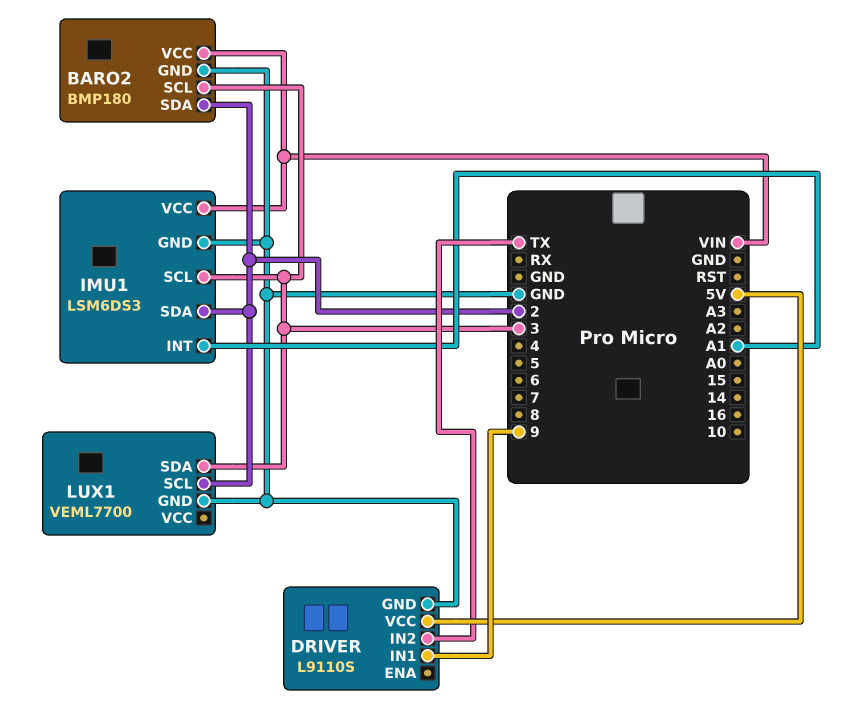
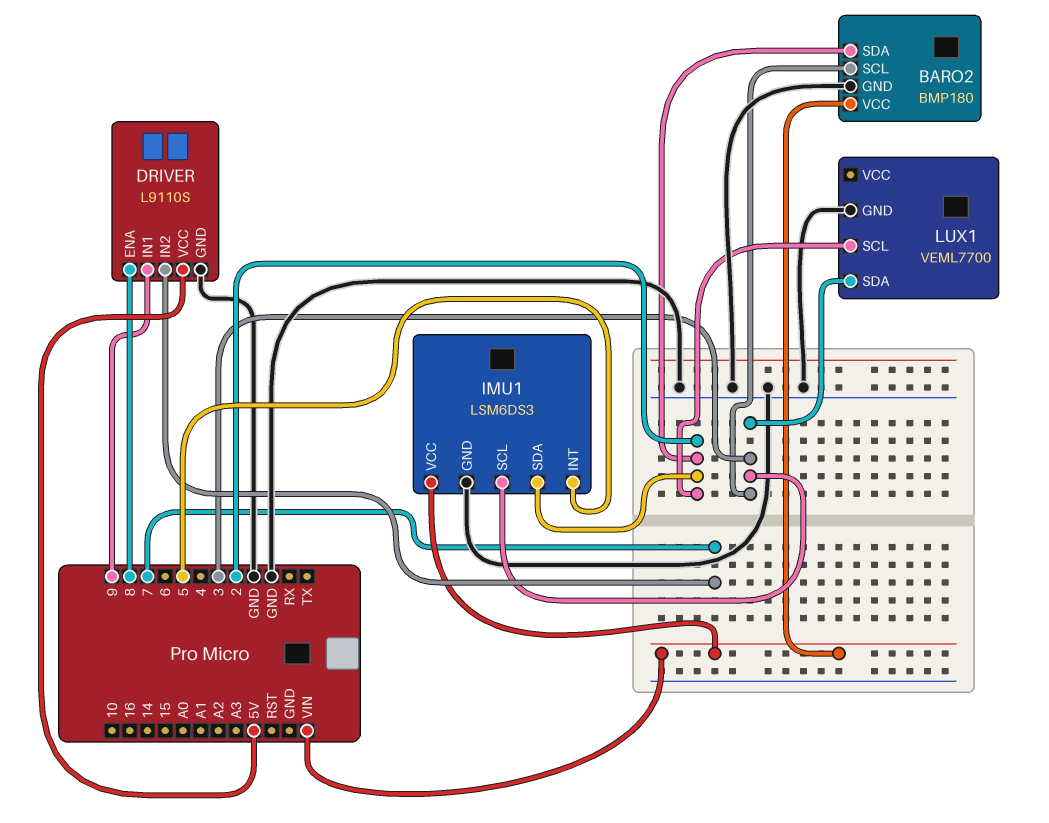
DRIVER pin ENA: none -> 8
DRIVER pin IN2: TX -> 7
IMU1 pin INT: A1 -> 5

